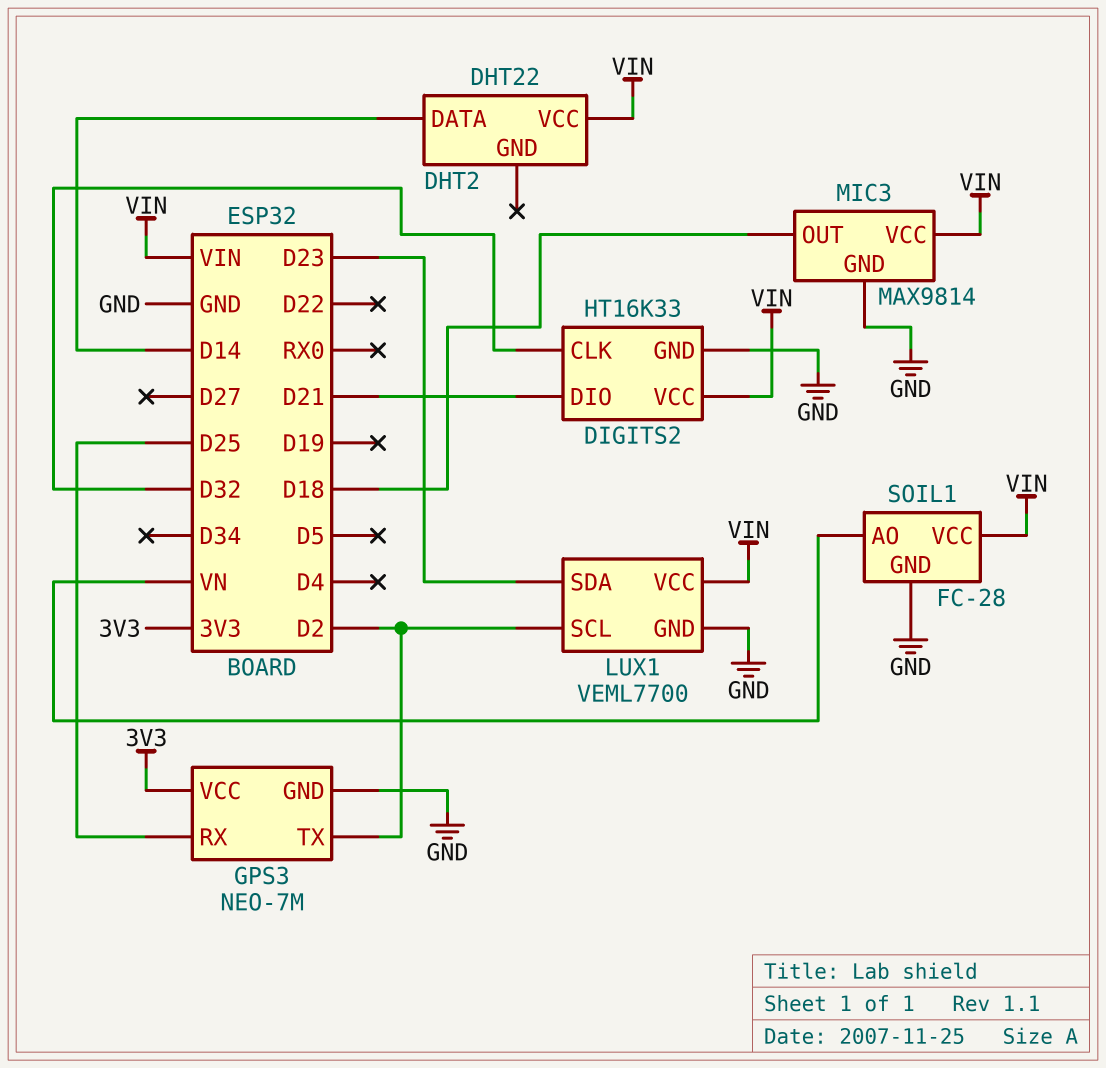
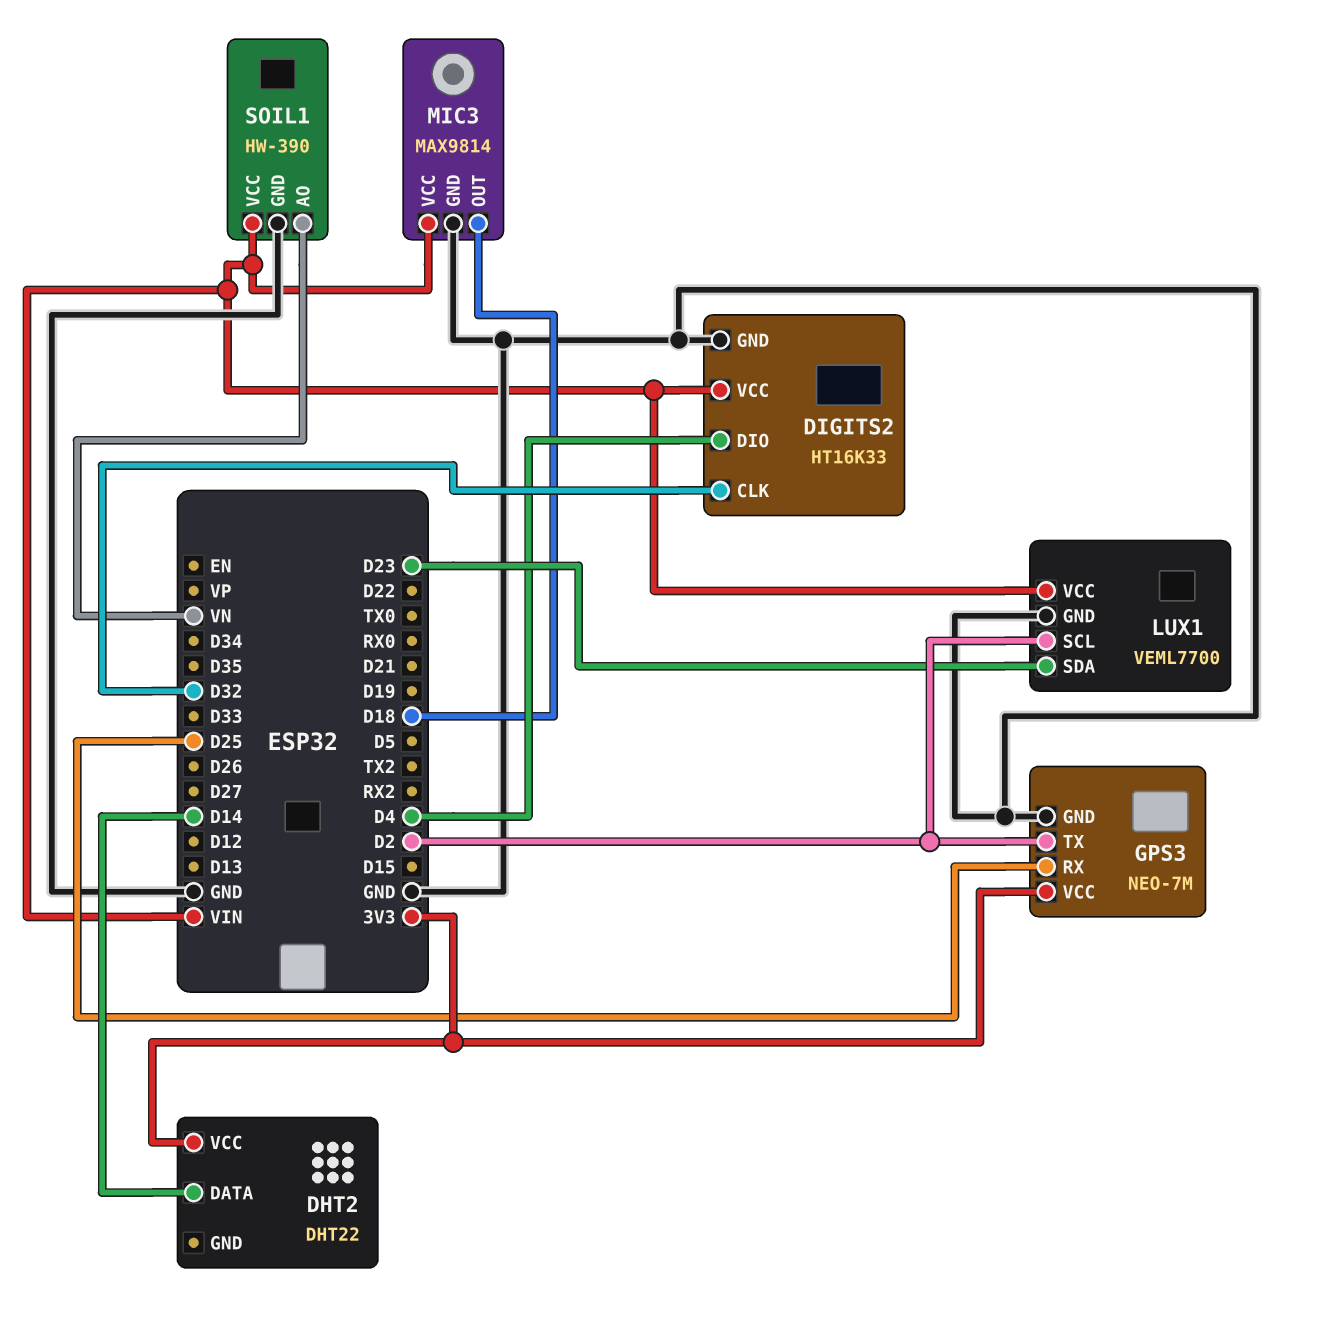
DHT2 pin VCC: VIN -> 3V3
DIGITS2 pin DIO: D21 -> D4
SOIL1: FC-28 -> HW-390

